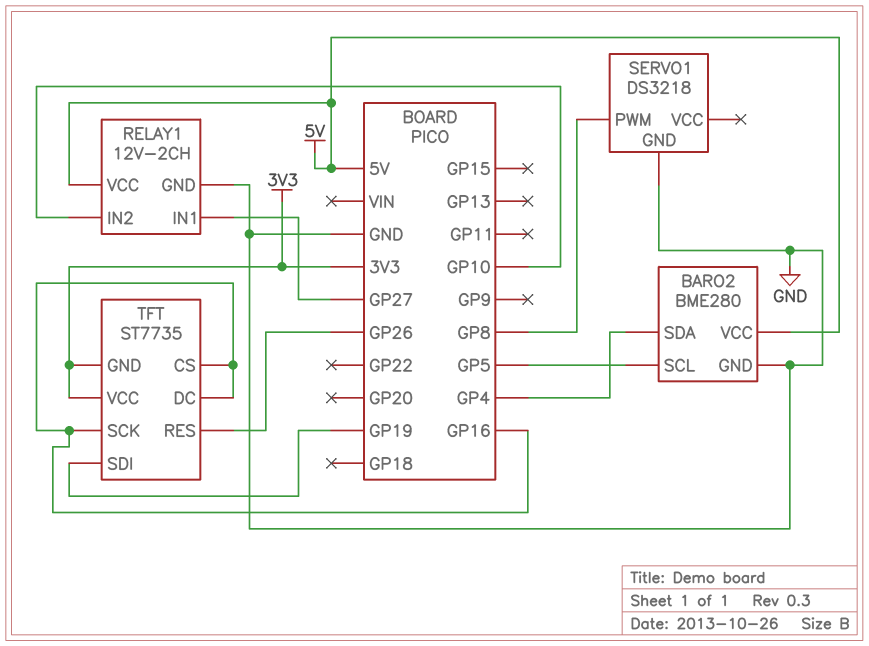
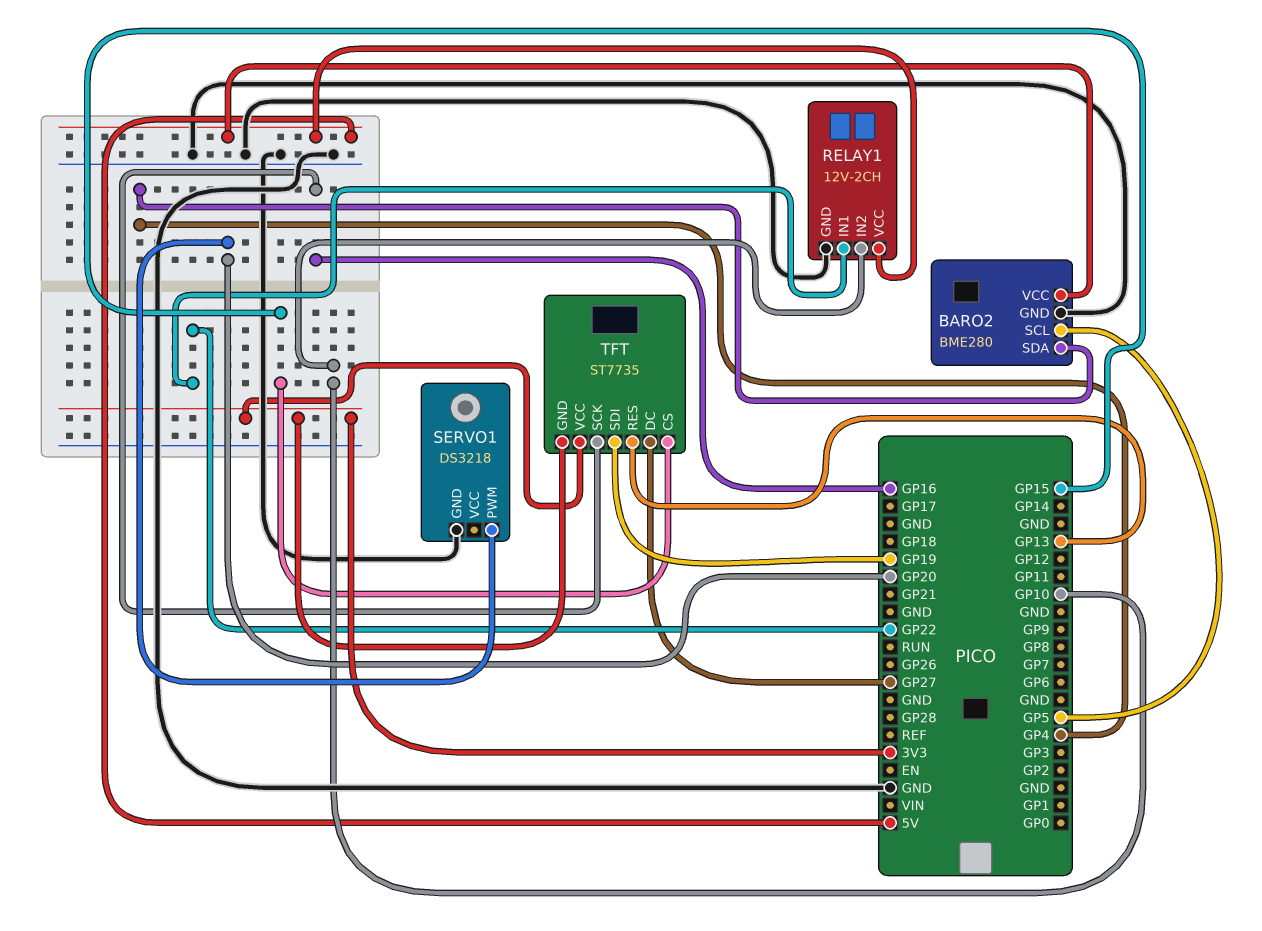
RELAY1 pin IN1: GP27 -> GP22
SERVO1 pin PWM: GP8 -> GP20
TFT pin CS: GP16 -> GP15
TFT pin DC: GP16 -> GP27
TFT pin RES: GP26 -> GP13

